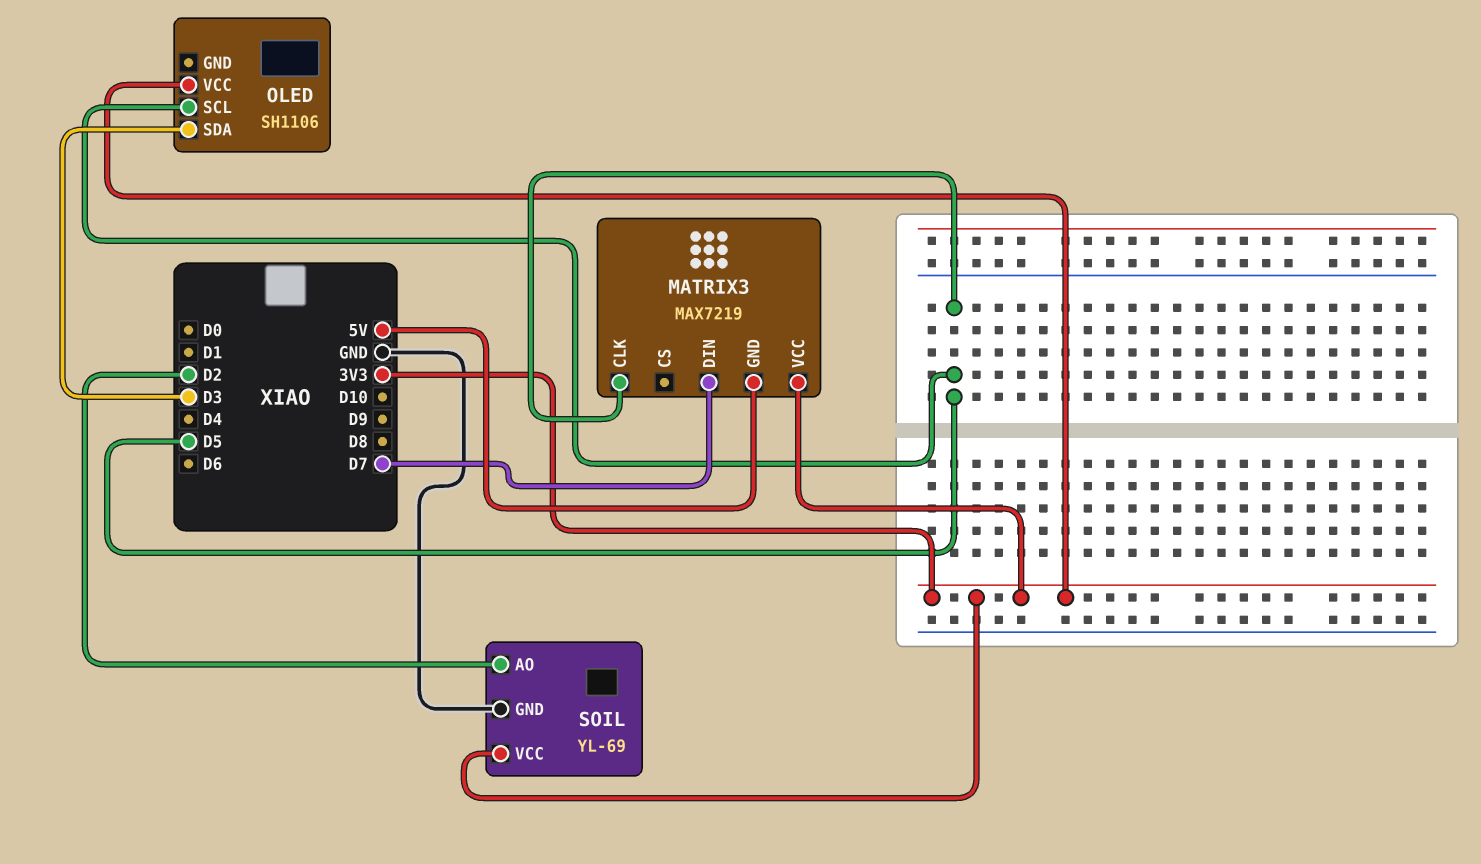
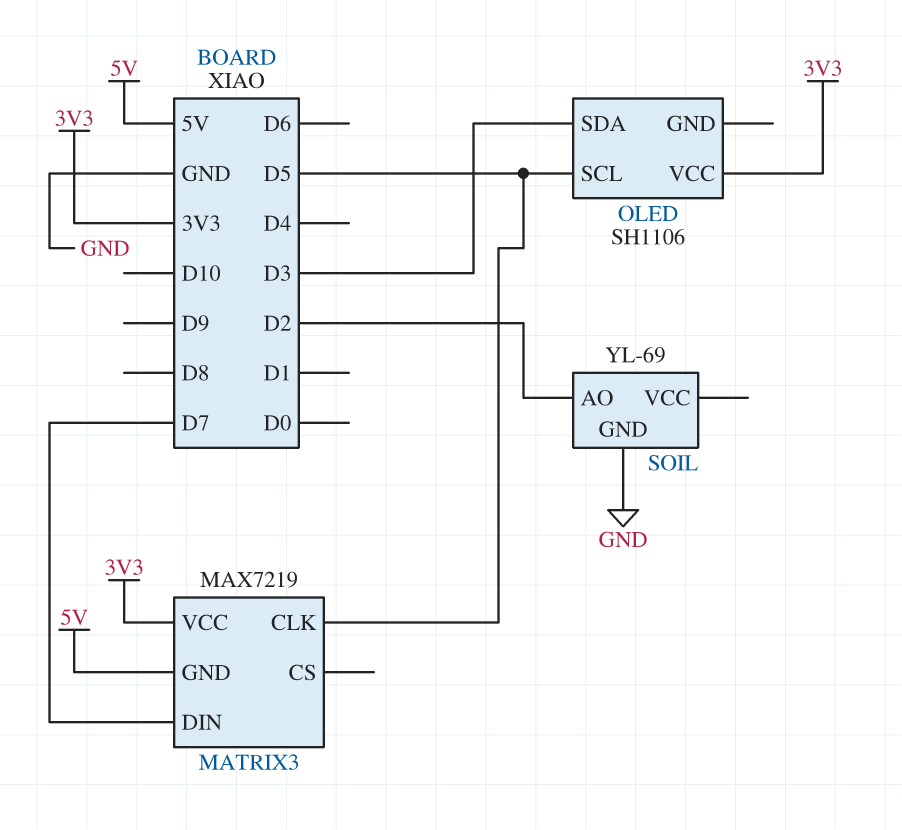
SOIL pin VCC: 3V3 -> none

